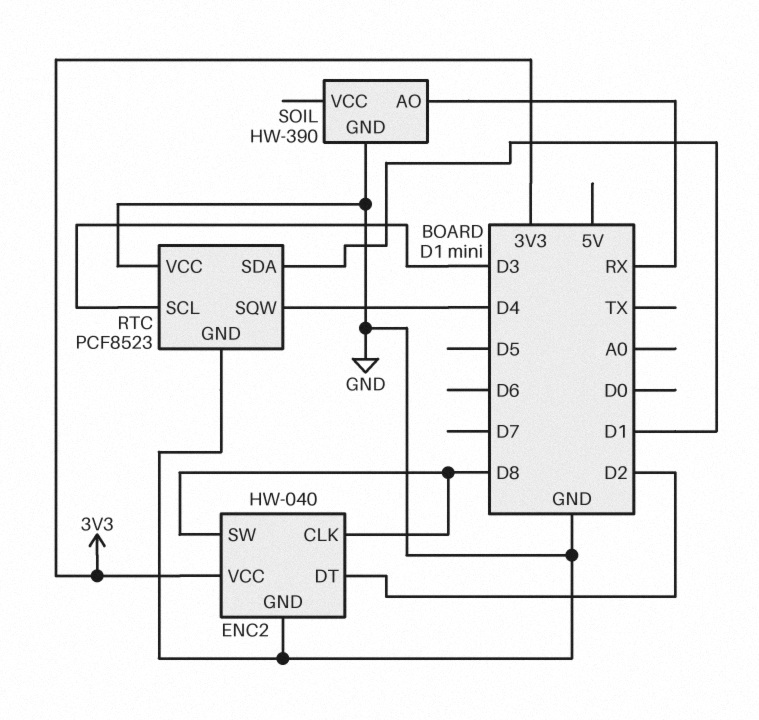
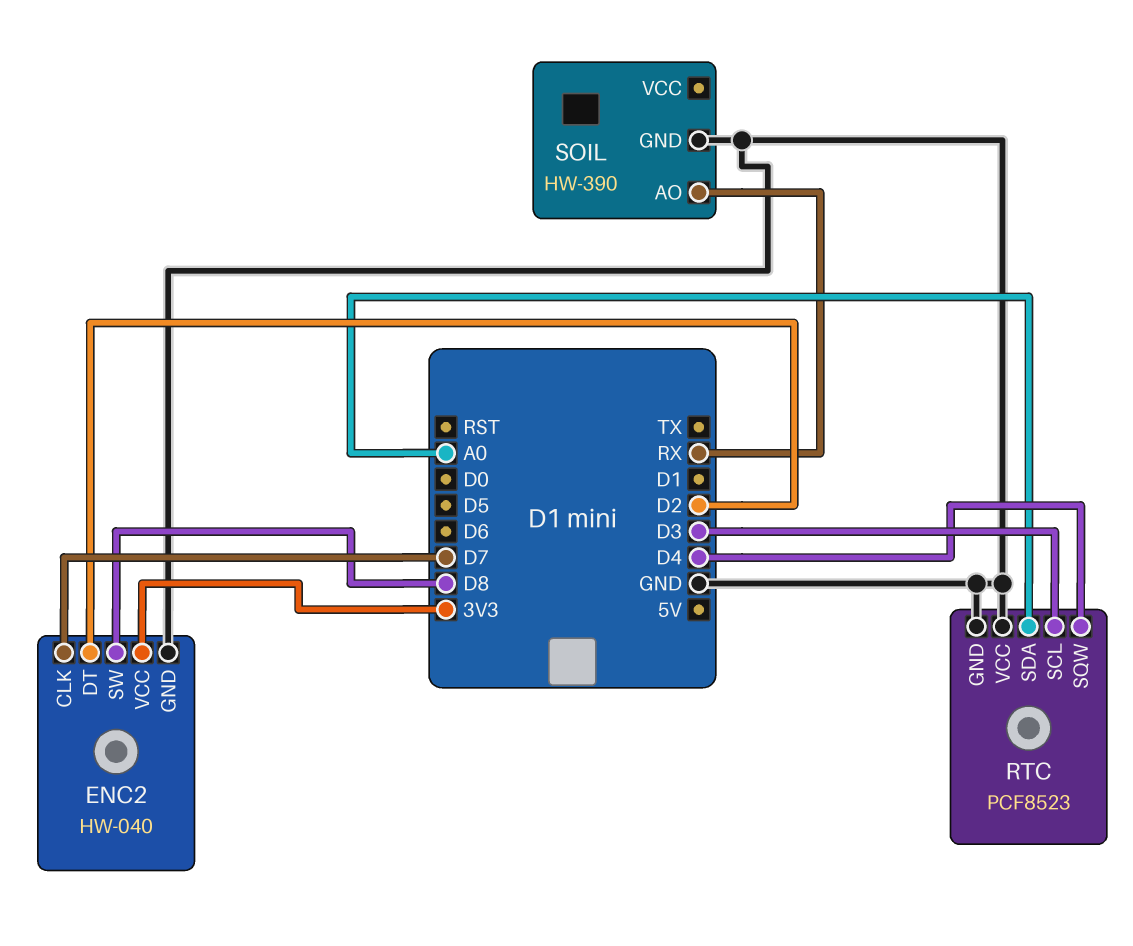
ENC2 pin CLK: D8 -> D7
RTC pin SDA: D1 -> A0

